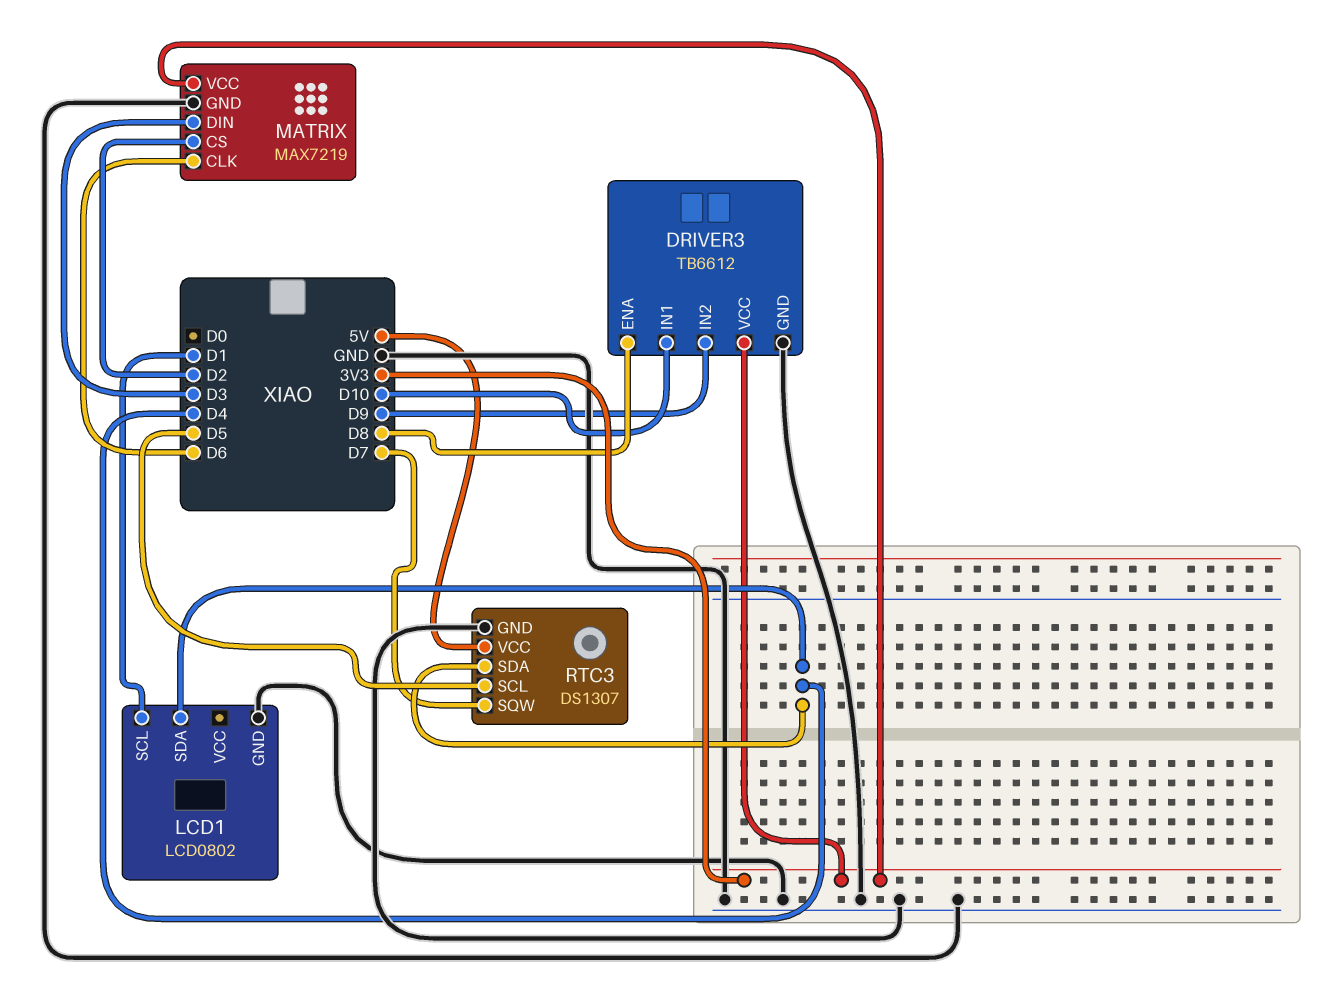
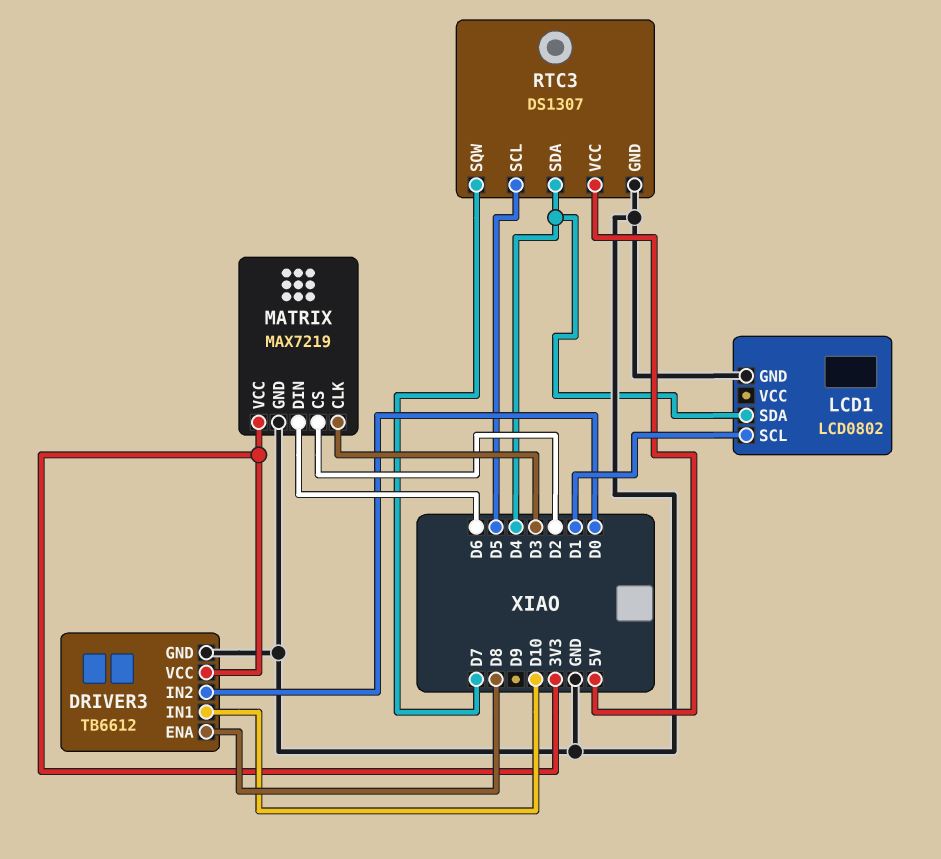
DRIVER3 pin IN2: D9 -> D0
MATRIX pin CLK: D6 -> D3
MATRIX pin DIN: D3 -> D6

